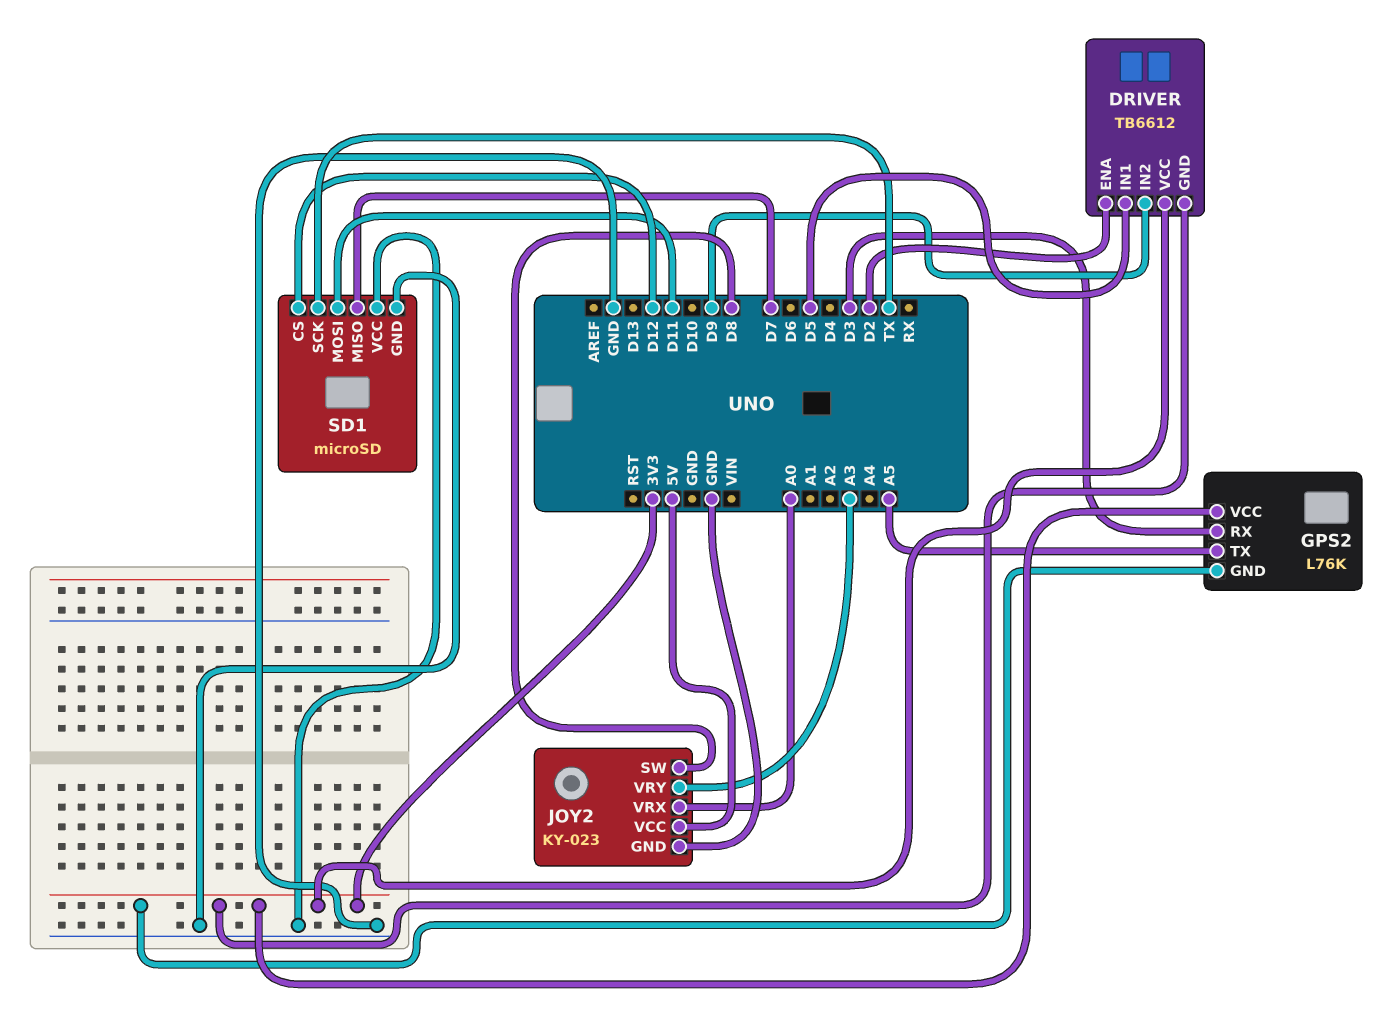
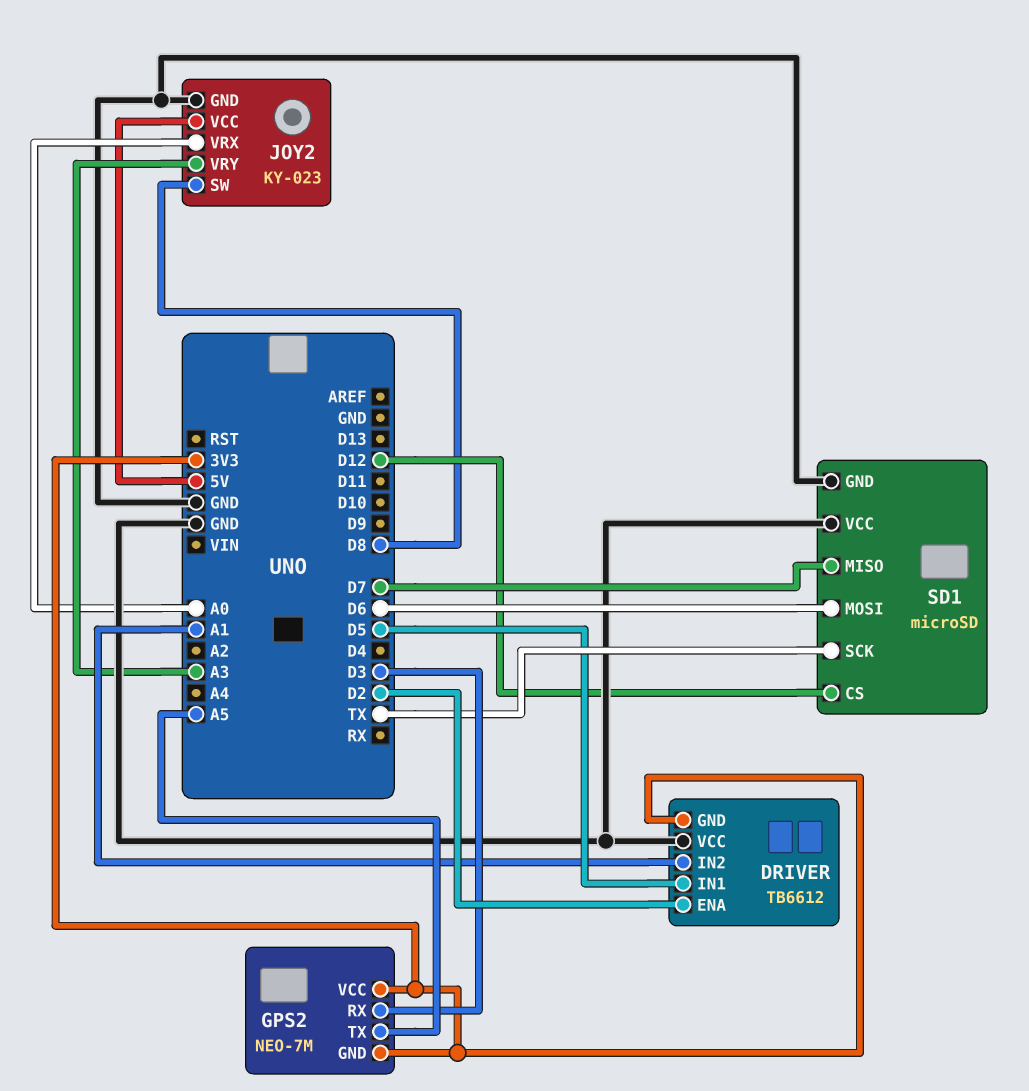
DRIVER pin IN2: D9 -> A1
DRIVER pin VCC: 3V3 -> GND
GPS2: L76K -> NEO-7M
SD1 pin MOSI: D11 -> D6

